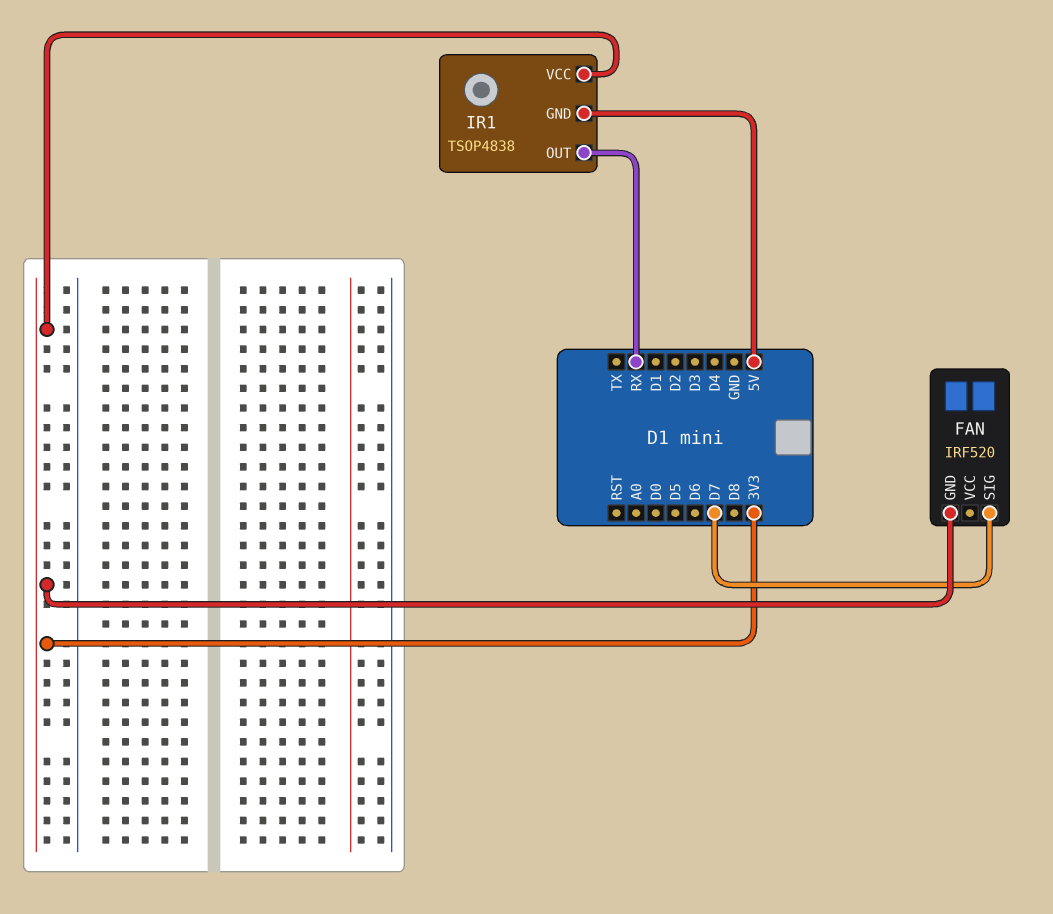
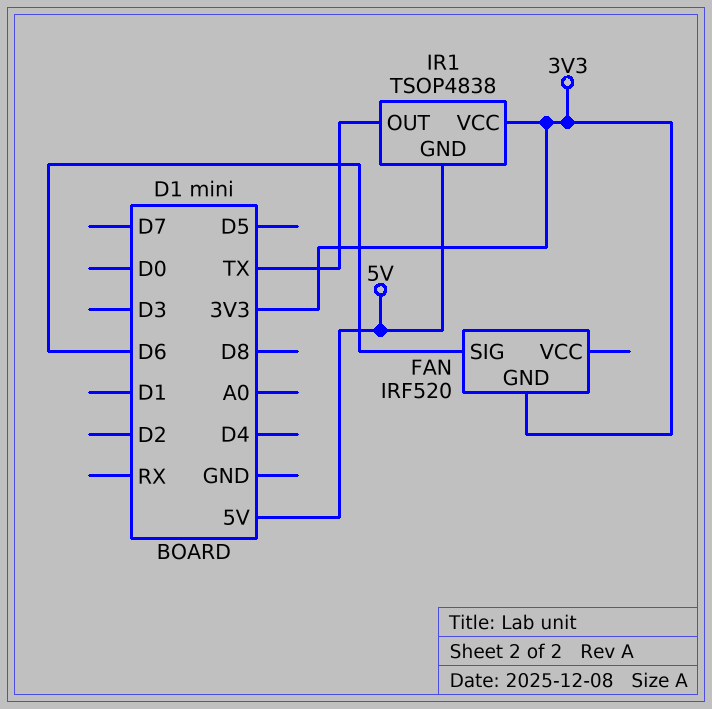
FAN pin SIG: D7 -> D6
IR1 pin OUT: RX -> TX

